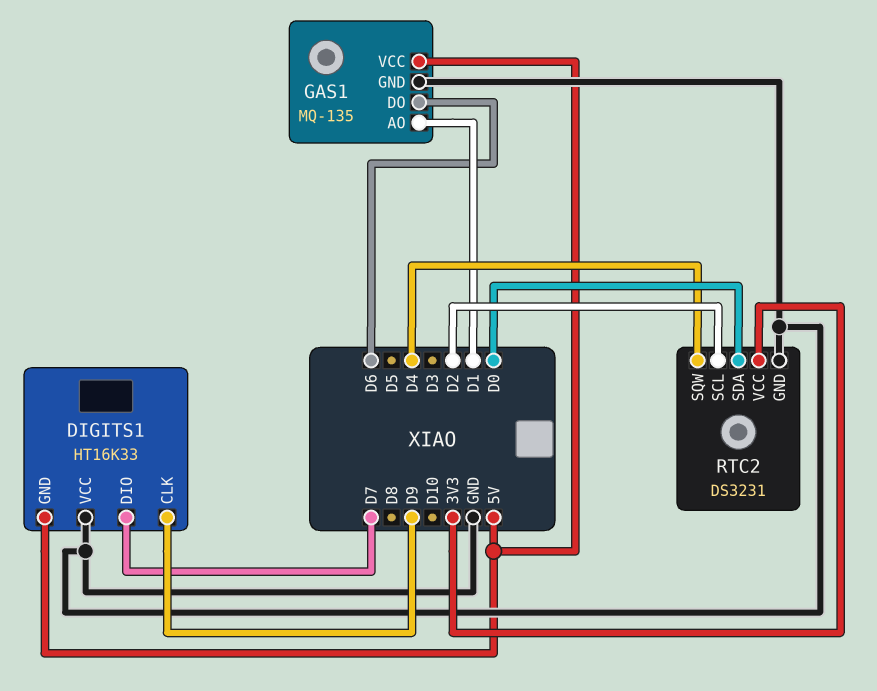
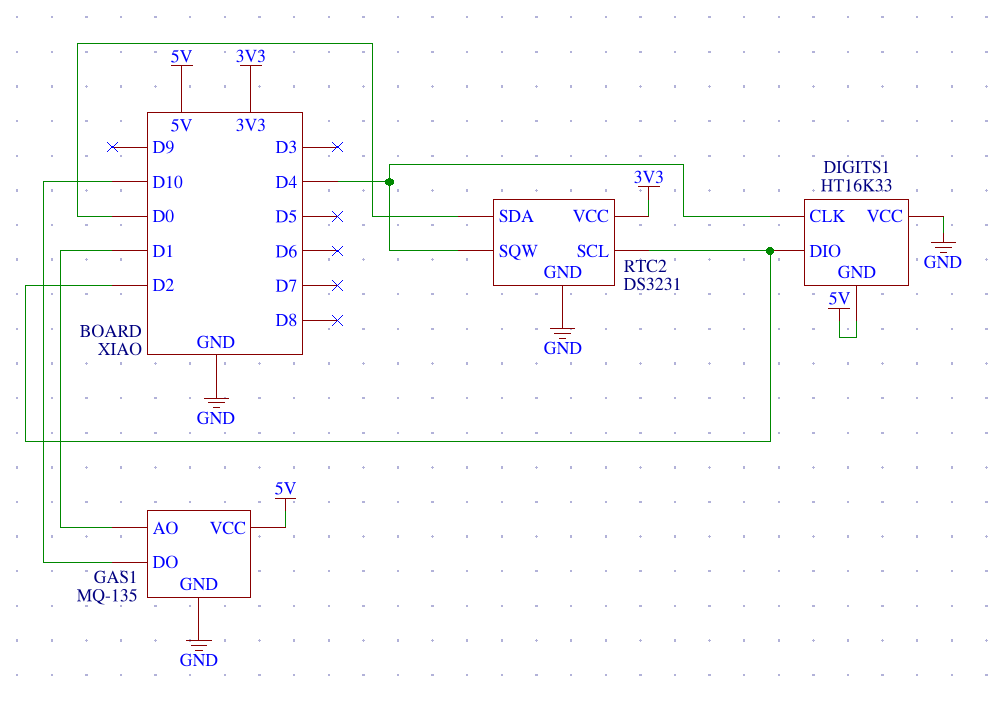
DIGITS1 pin CLK: D9 -> D4
DIGITS1 pin DIO: D7 -> D2
GAS1 pin DO: D6 -> D10

